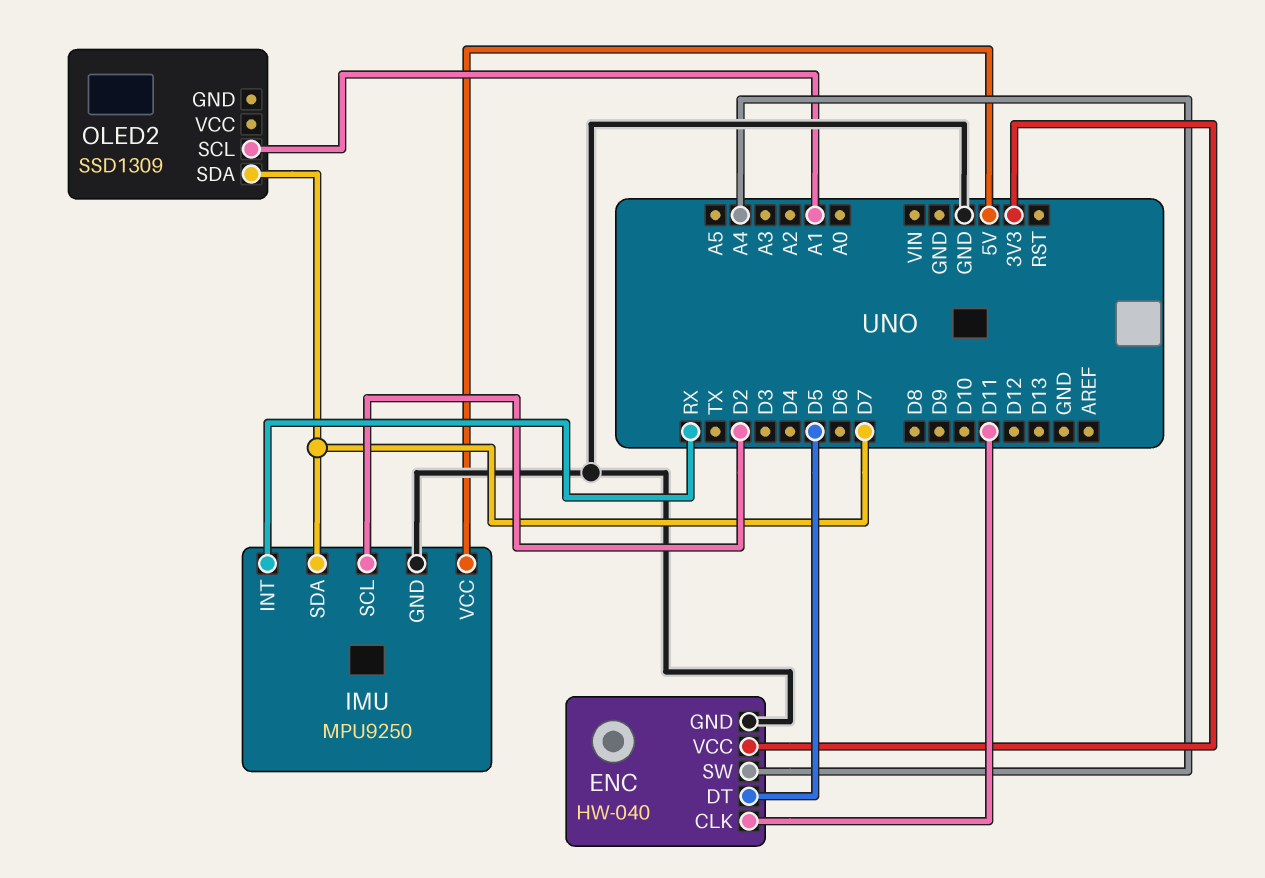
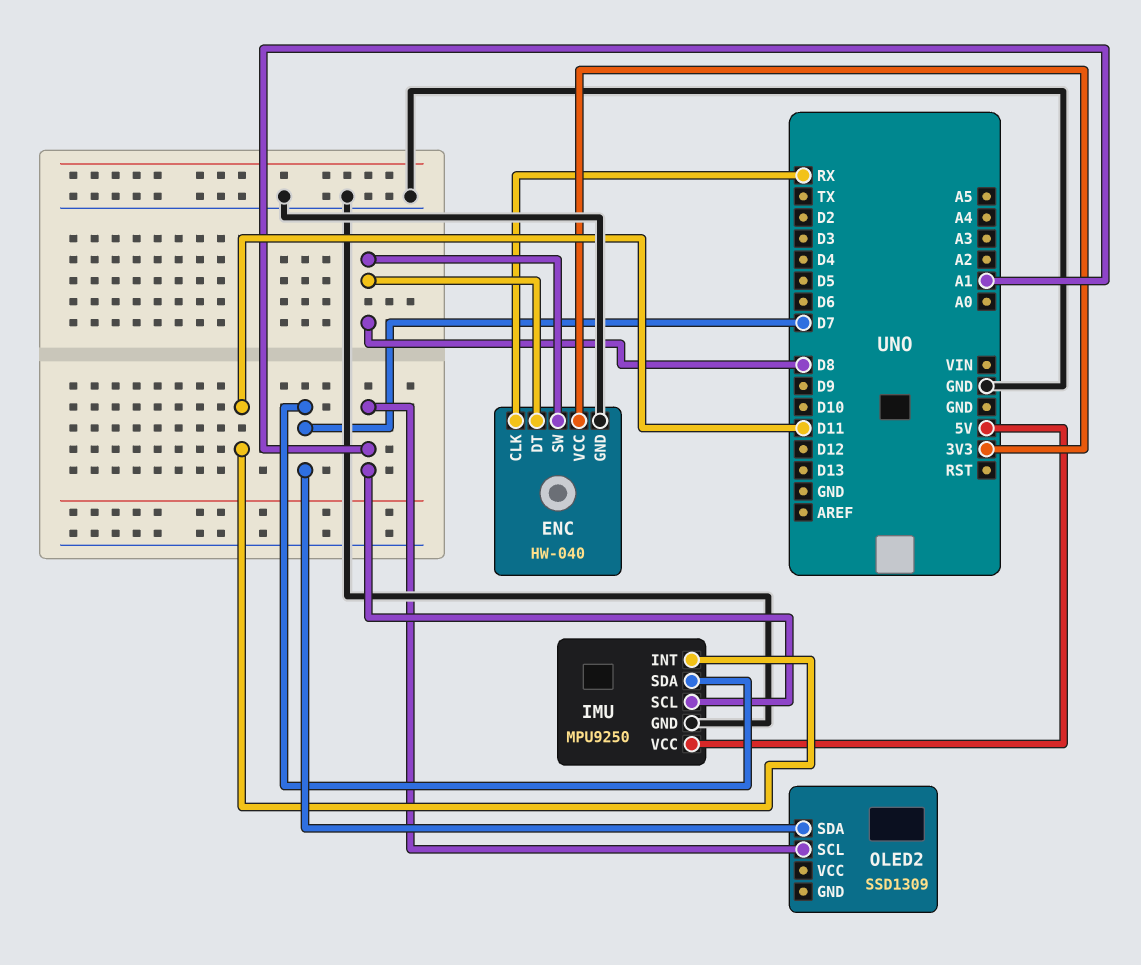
ENC pin CLK: D11 -> RX
ENC pin DT: D5 -> D8
ENC pin SW: A4 -> D8
IMU pin INT: RX -> D11
IMU pin SCL: D2 -> A1

